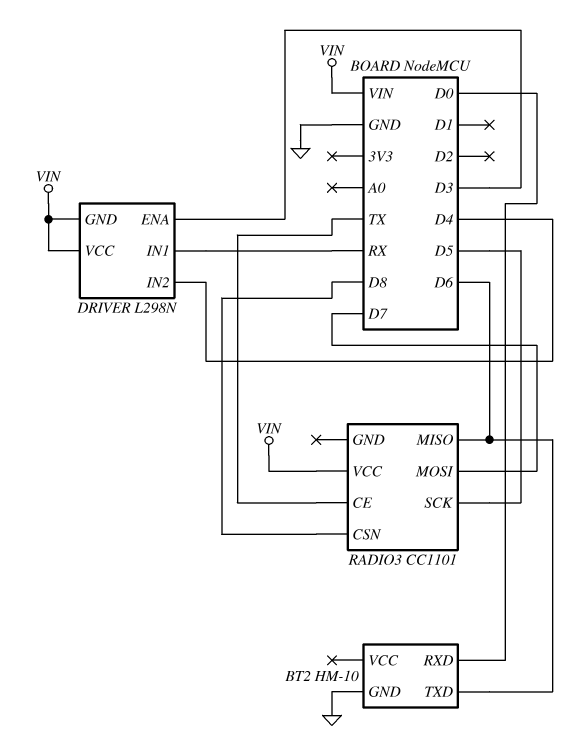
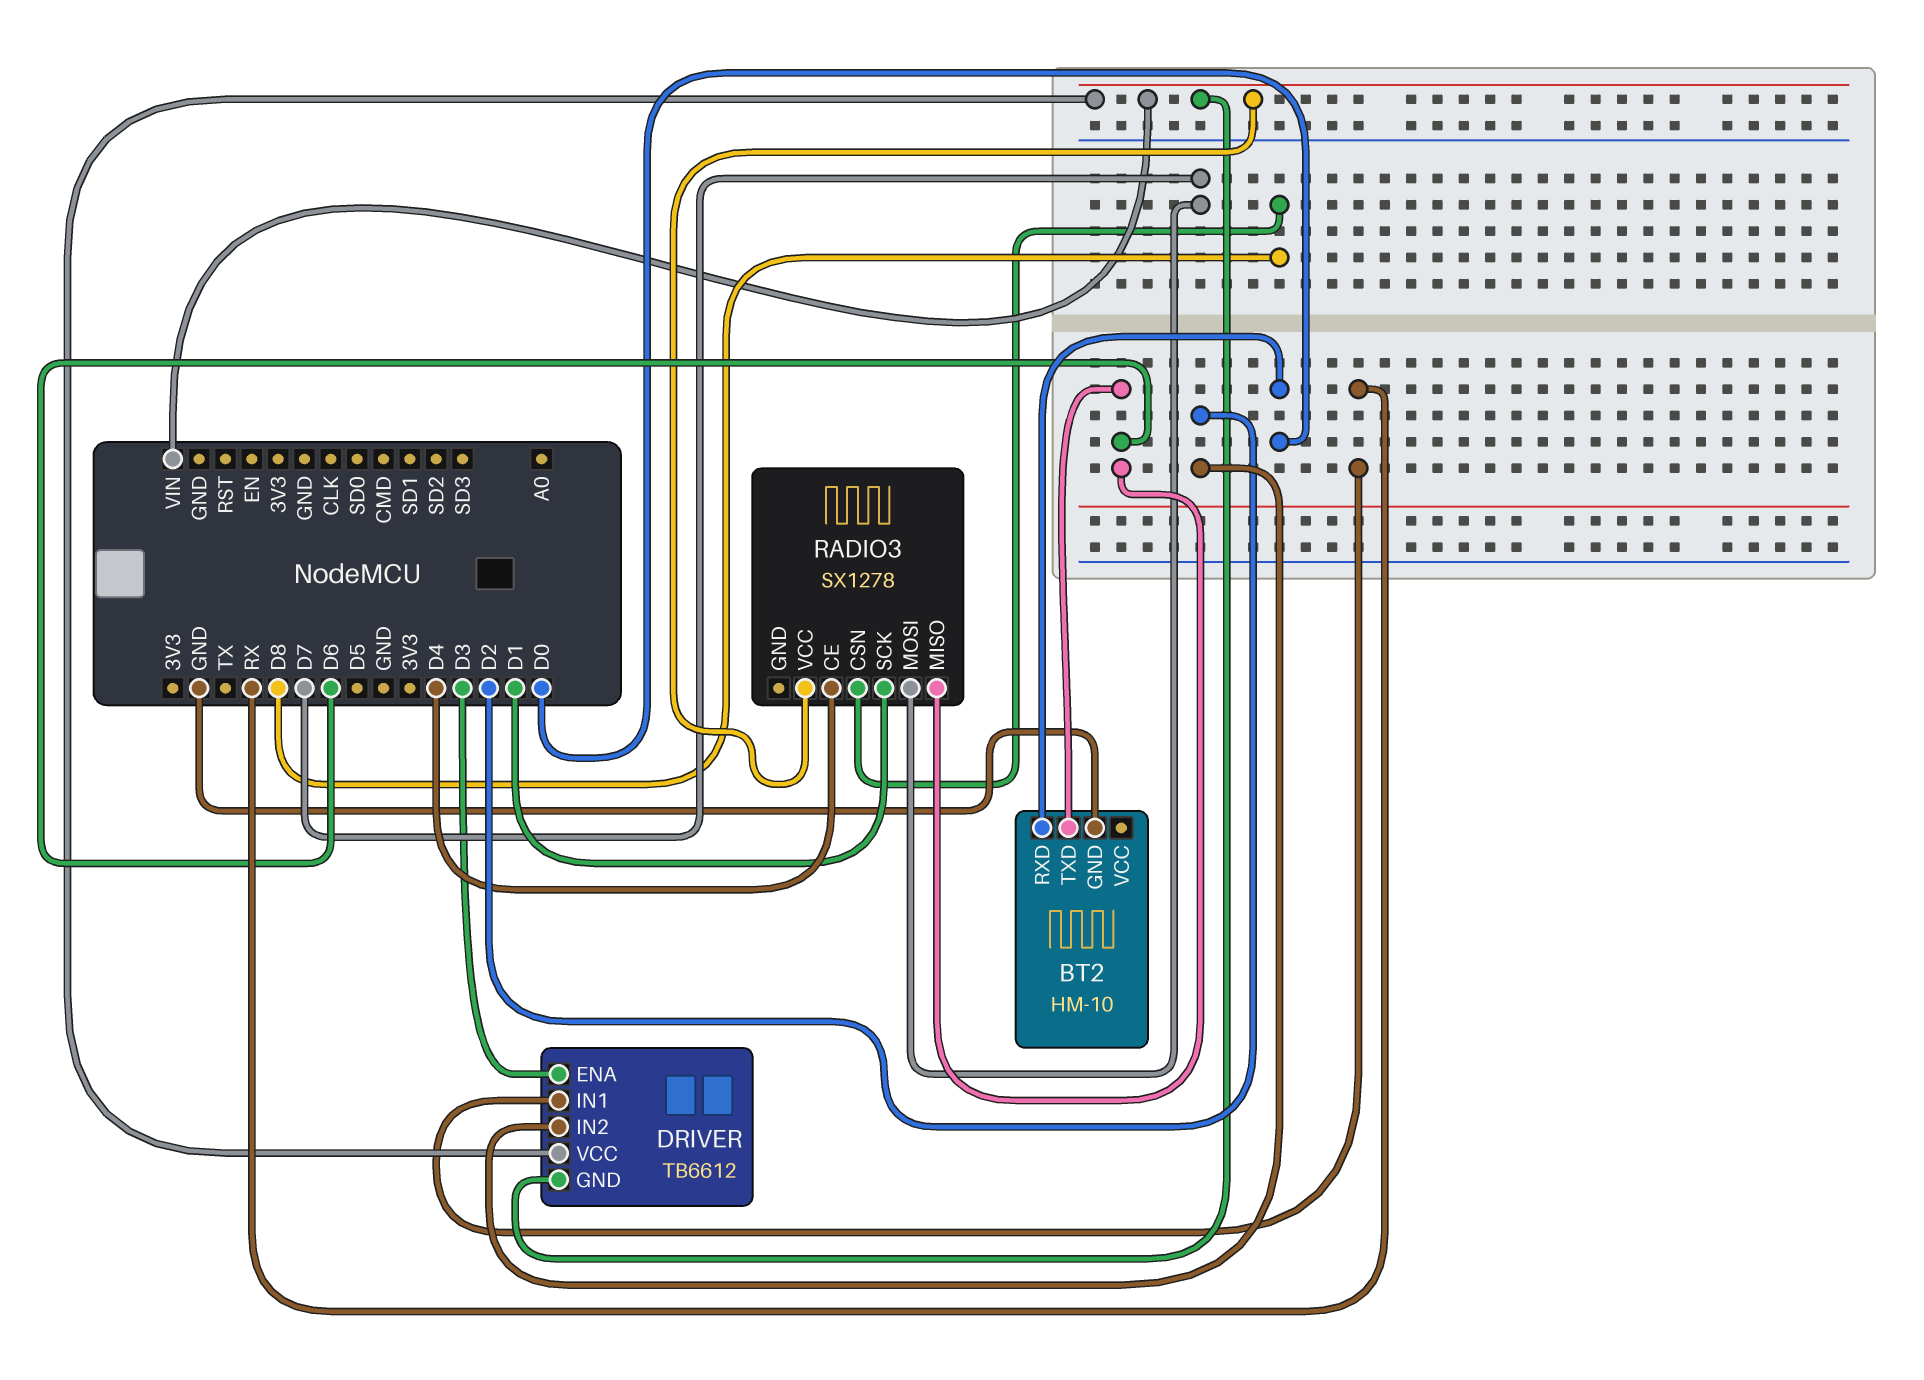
DRIVER: L298N -> TB6612
DRIVER pin IN2: D4 -> D2
RADIO3: CC1101 -> SX1278
RADIO3 pin CE: TX -> D4
RADIO3 pin SCK: D5 -> D1

